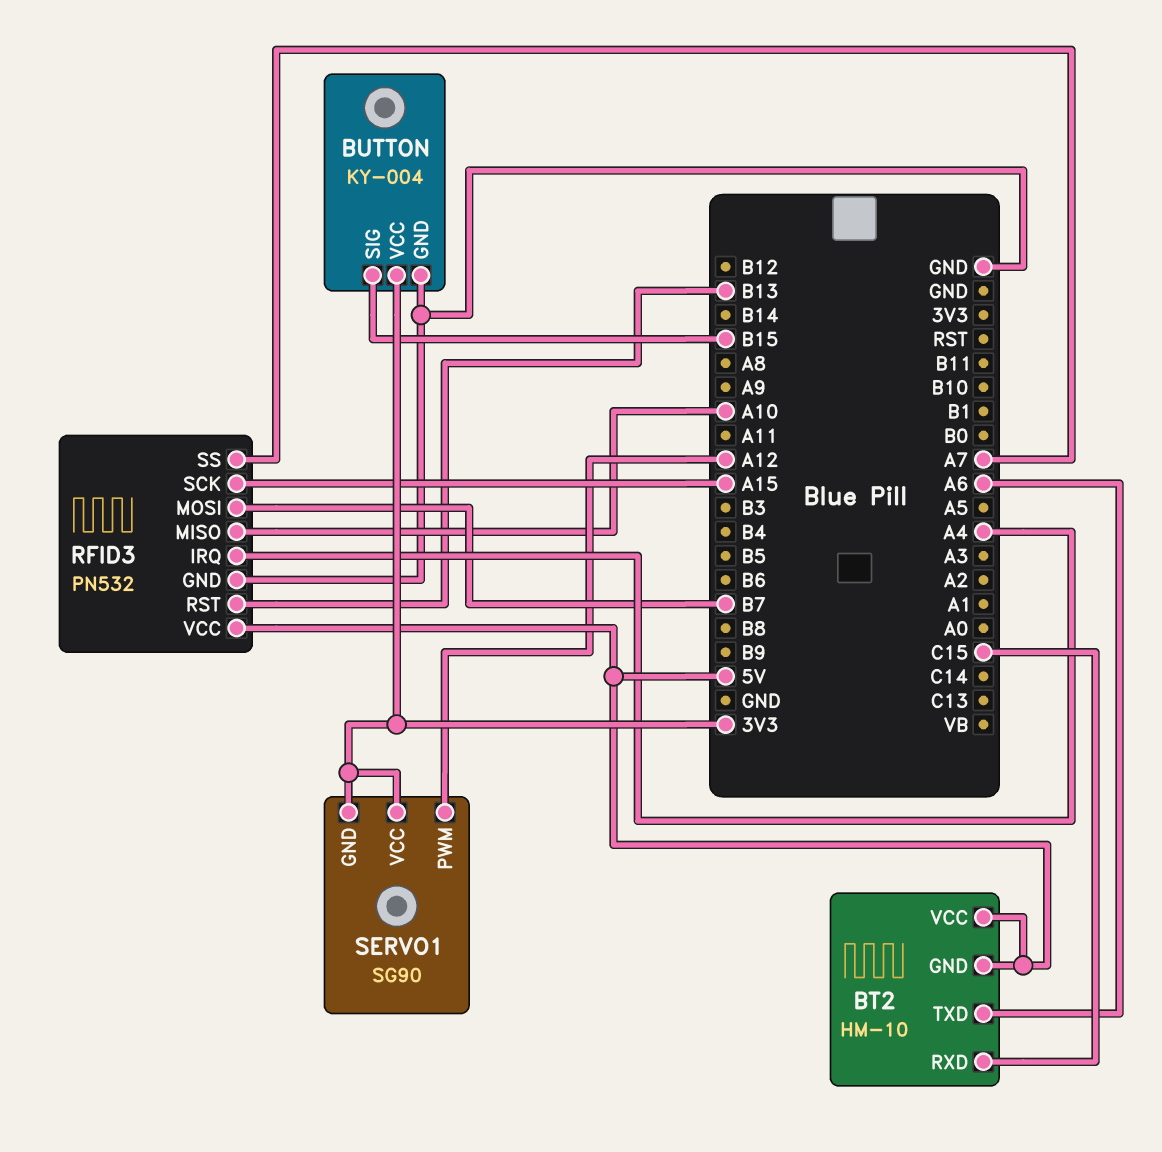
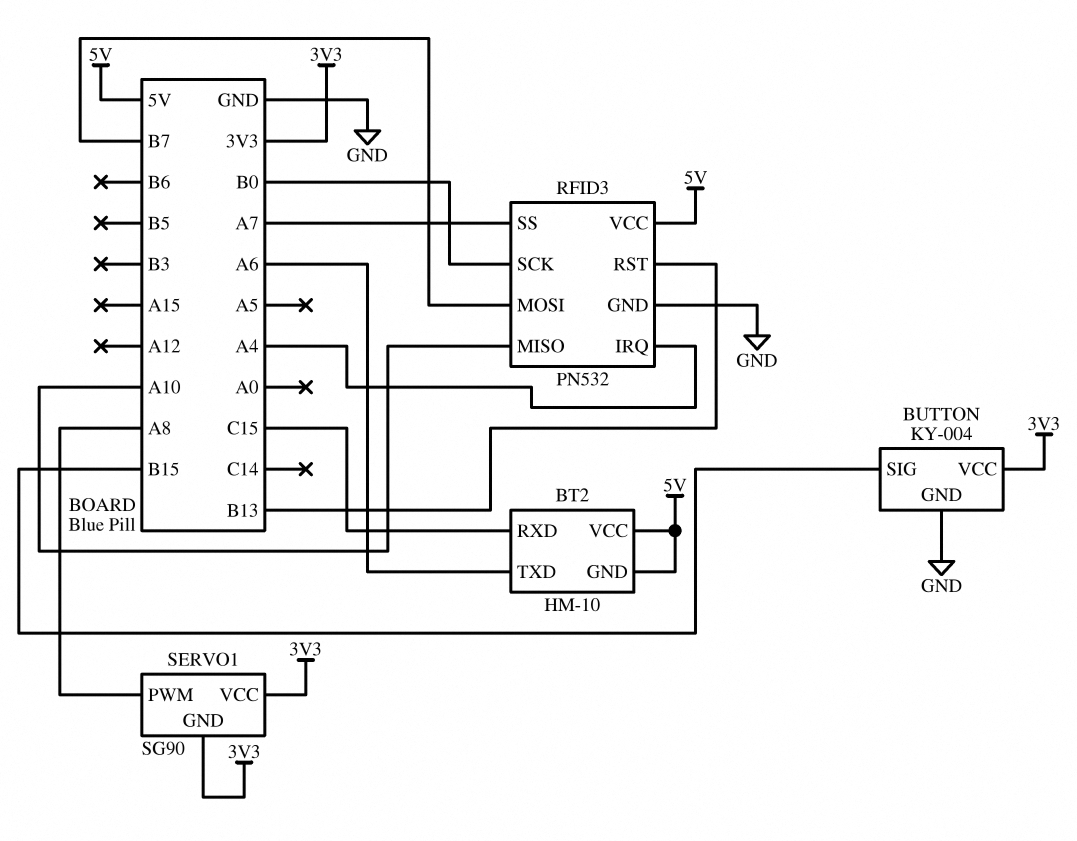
RFID3 pin SCK: A15 -> B0
SERVO1 pin PWM: A12 -> A8

